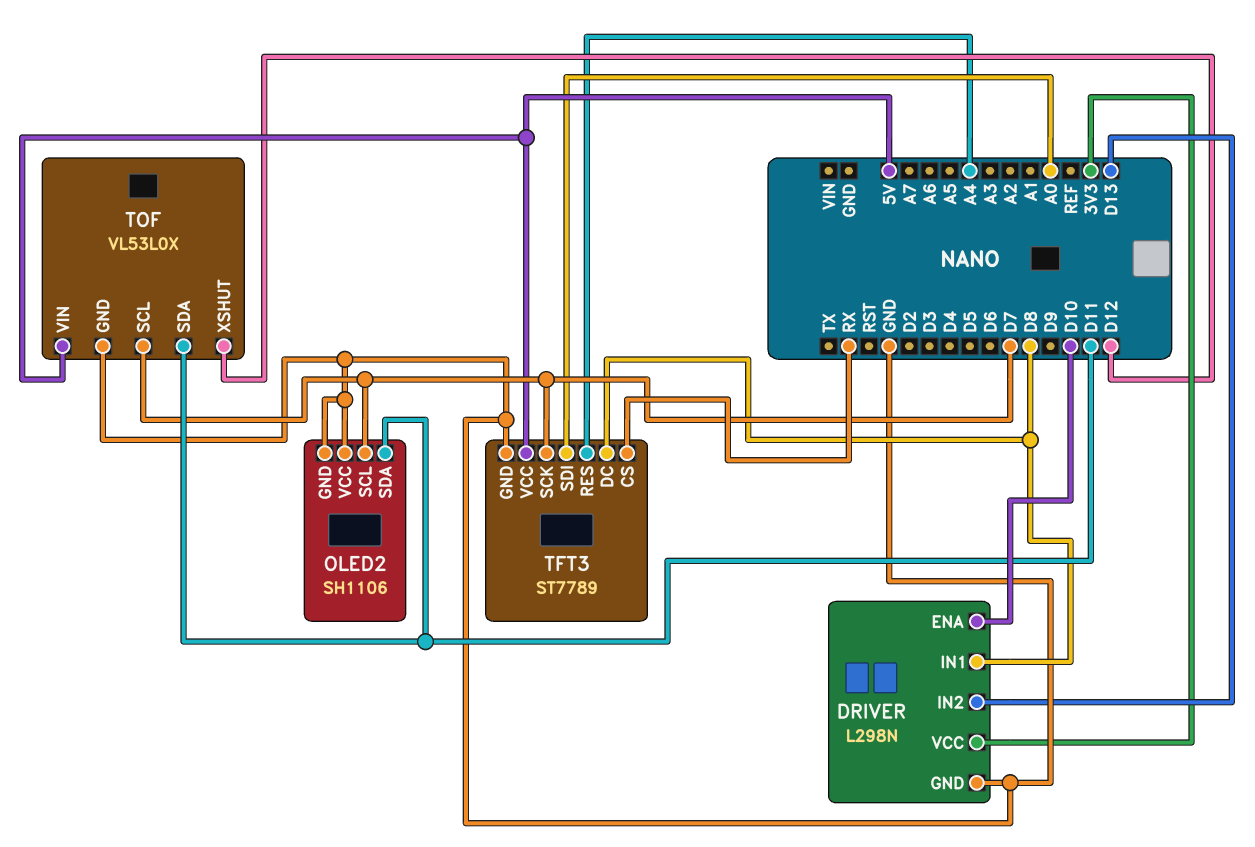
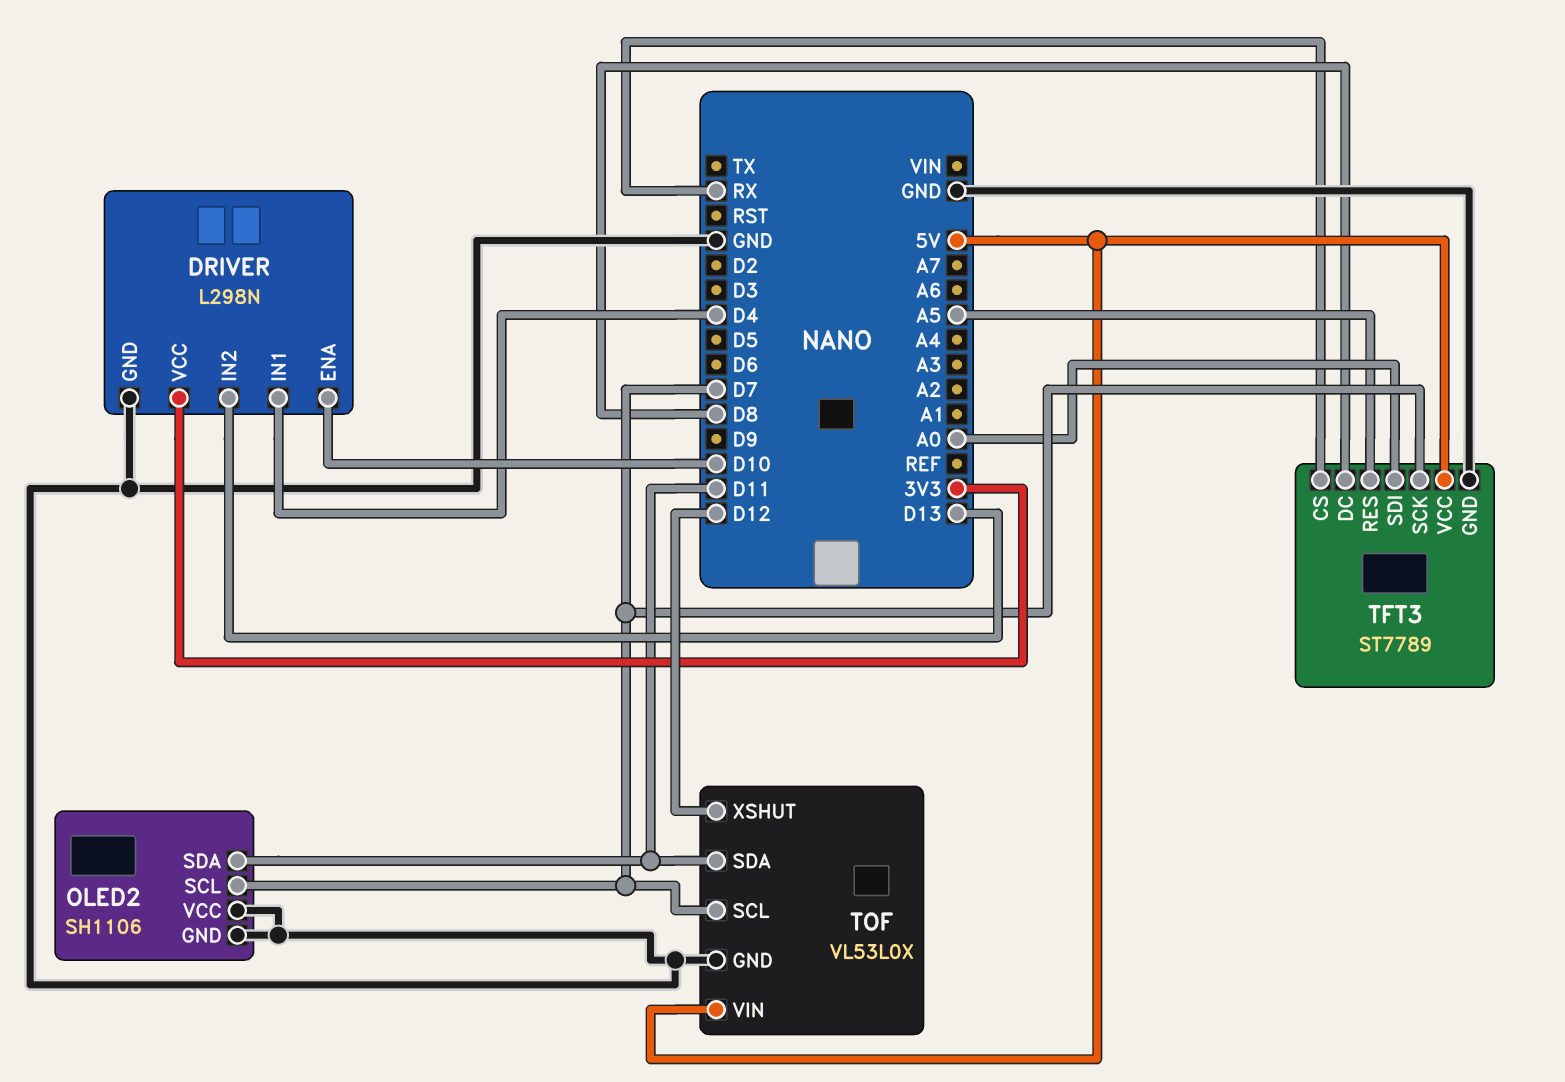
DRIVER pin IN1: D8 -> D4
TFT3 pin RES: A4 -> A5

